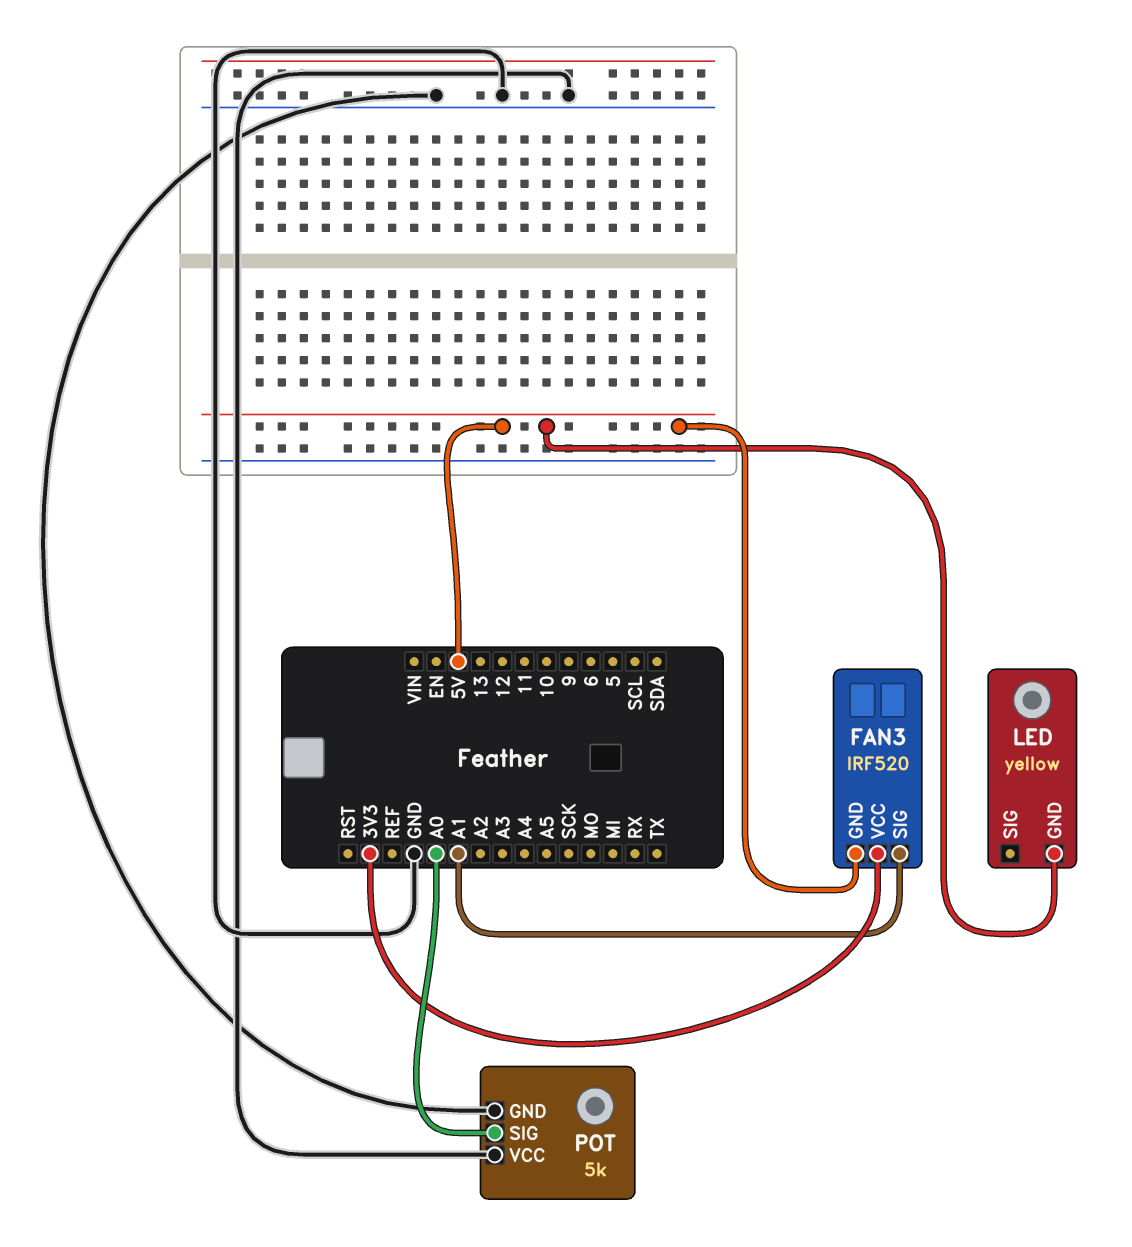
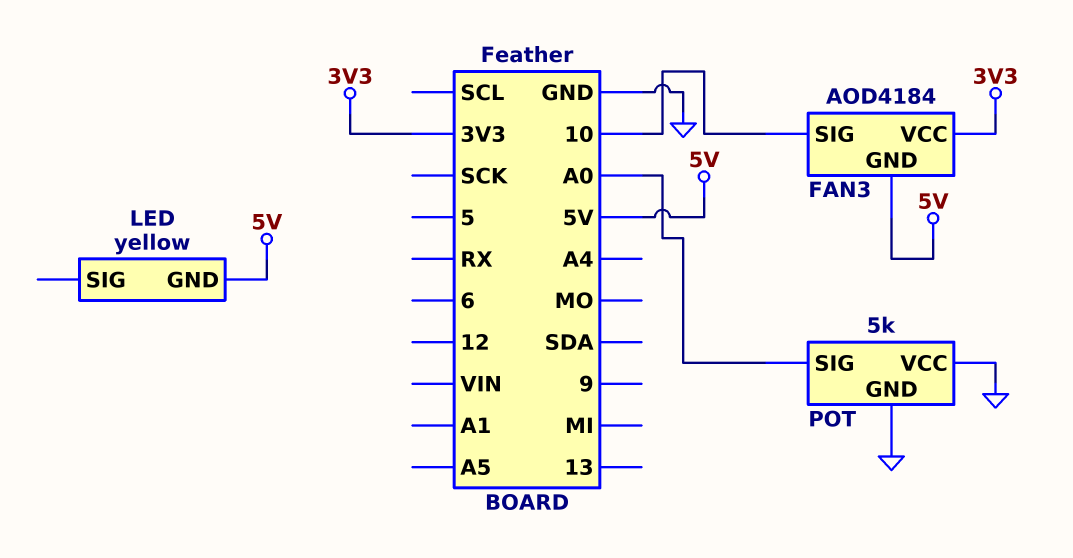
FAN3: IRF520 -> AOD4184
FAN3 pin SIG: A1 -> 10

